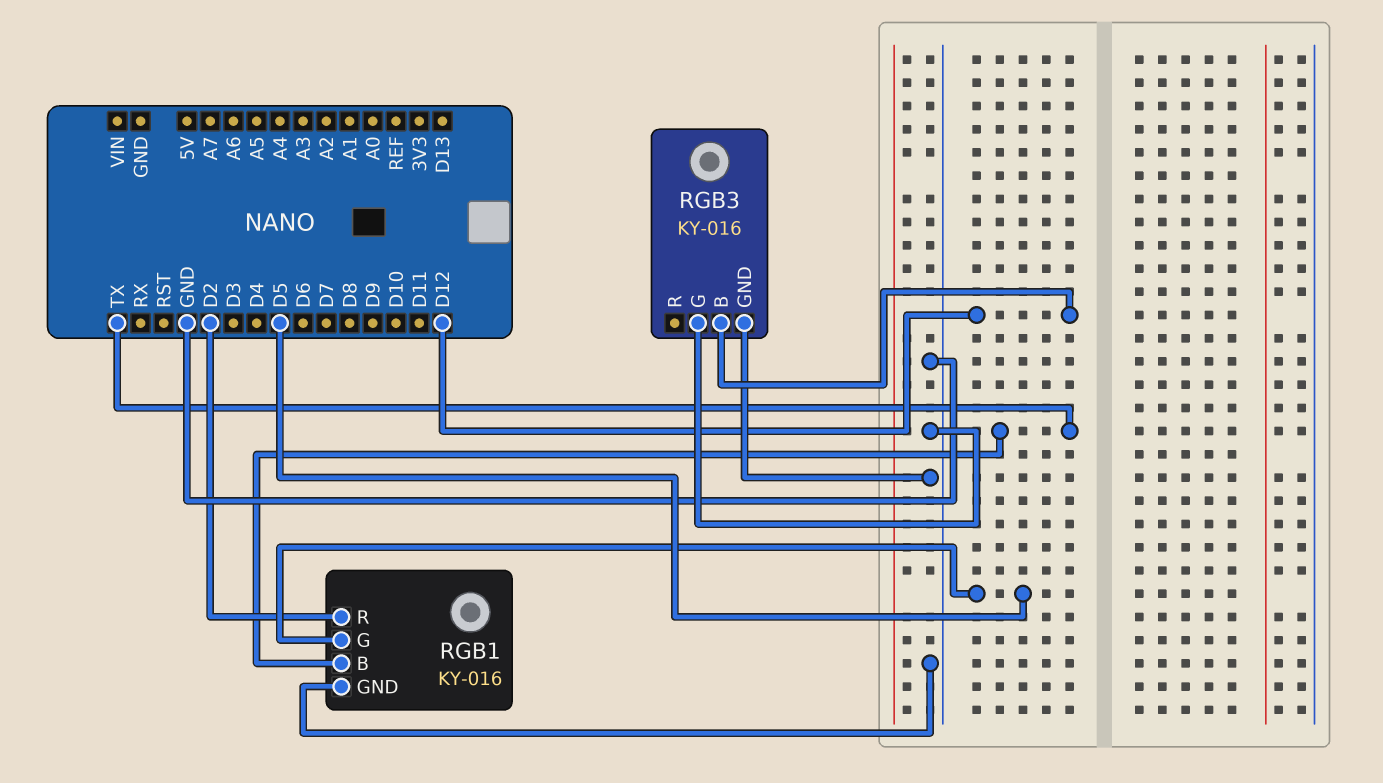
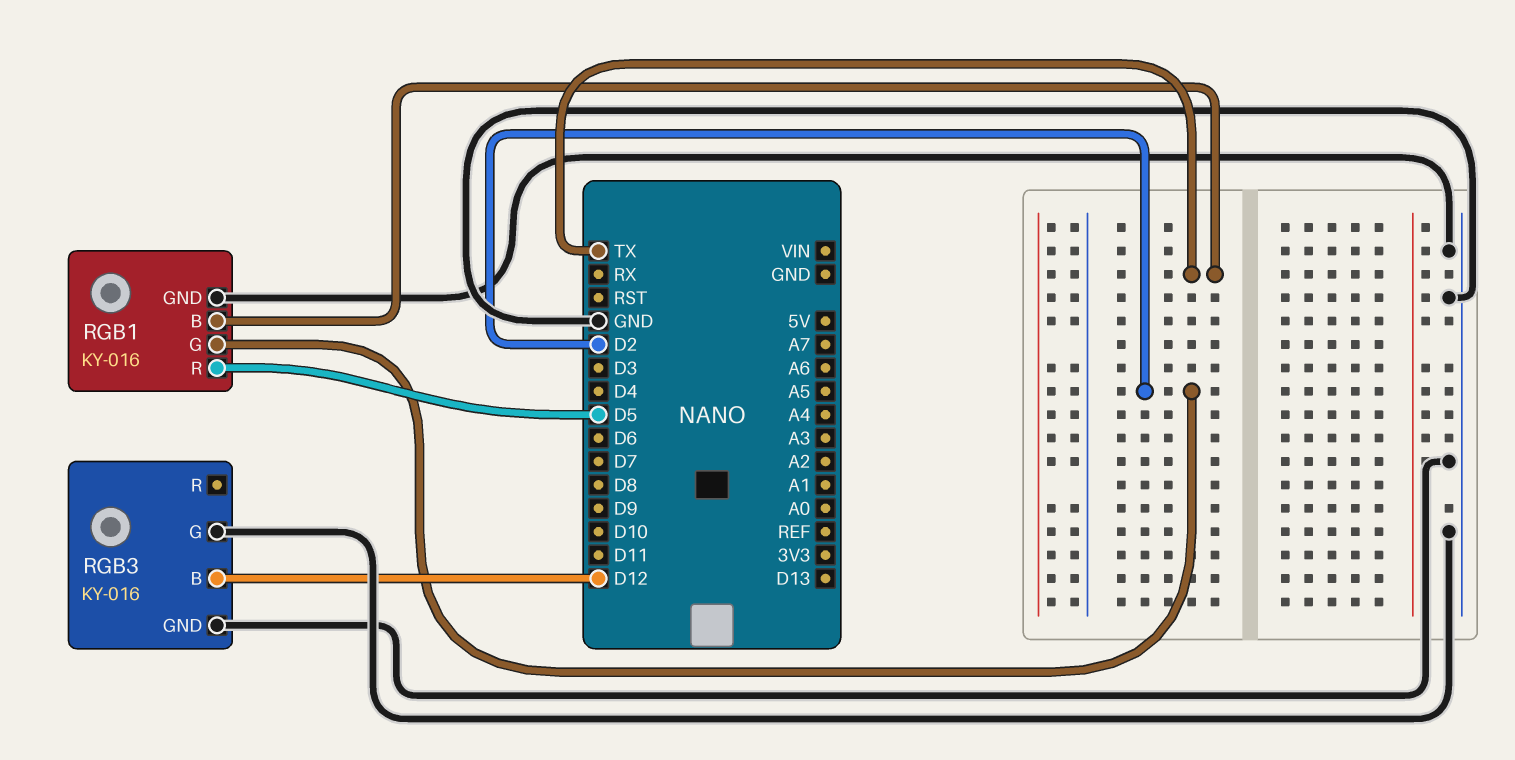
RGB1 pin G: D5 -> D2
RGB1 pin R: D2 -> D5

